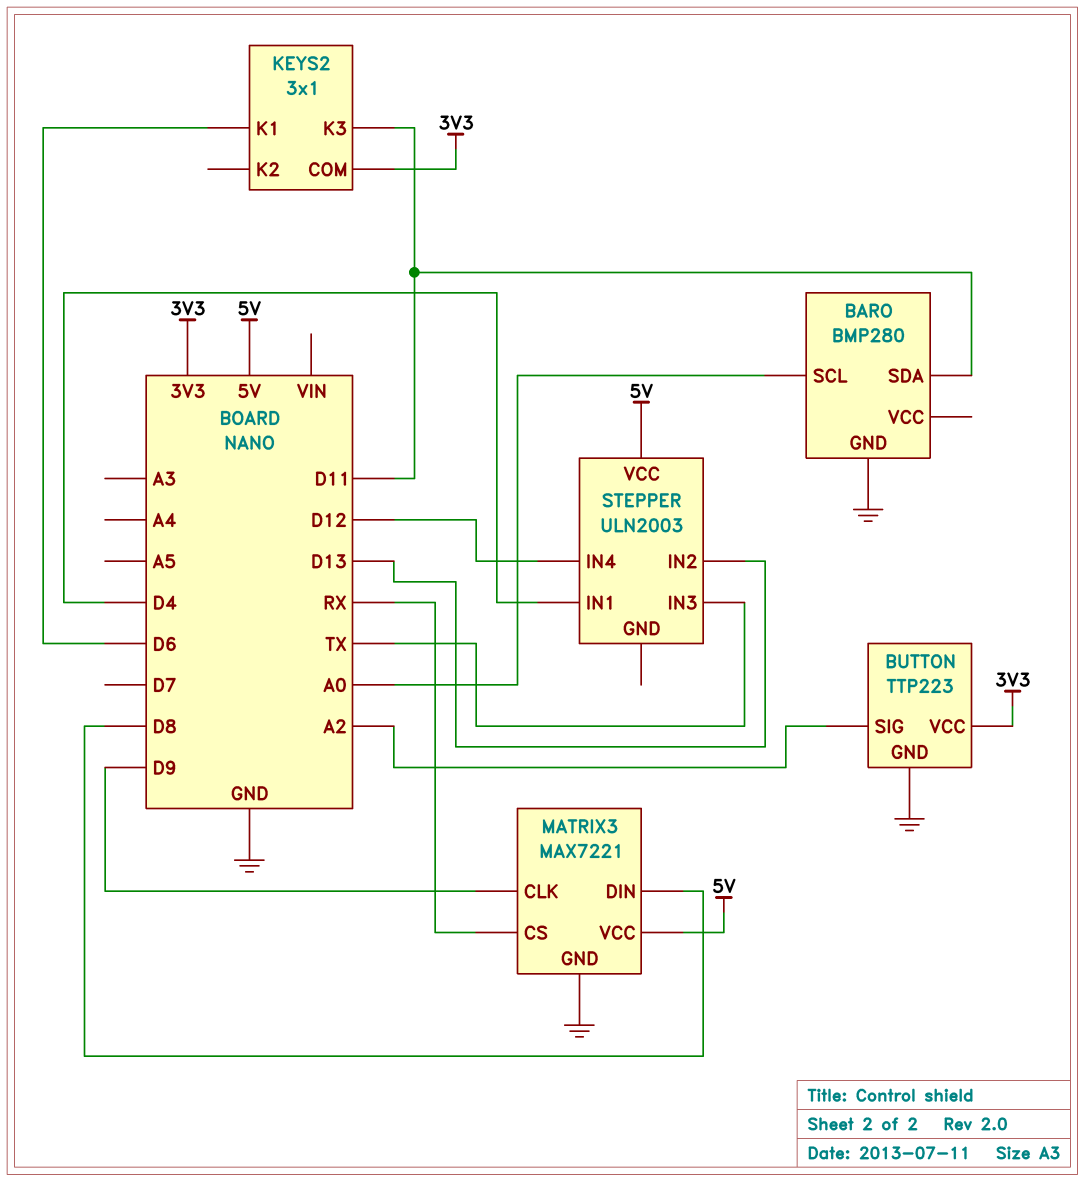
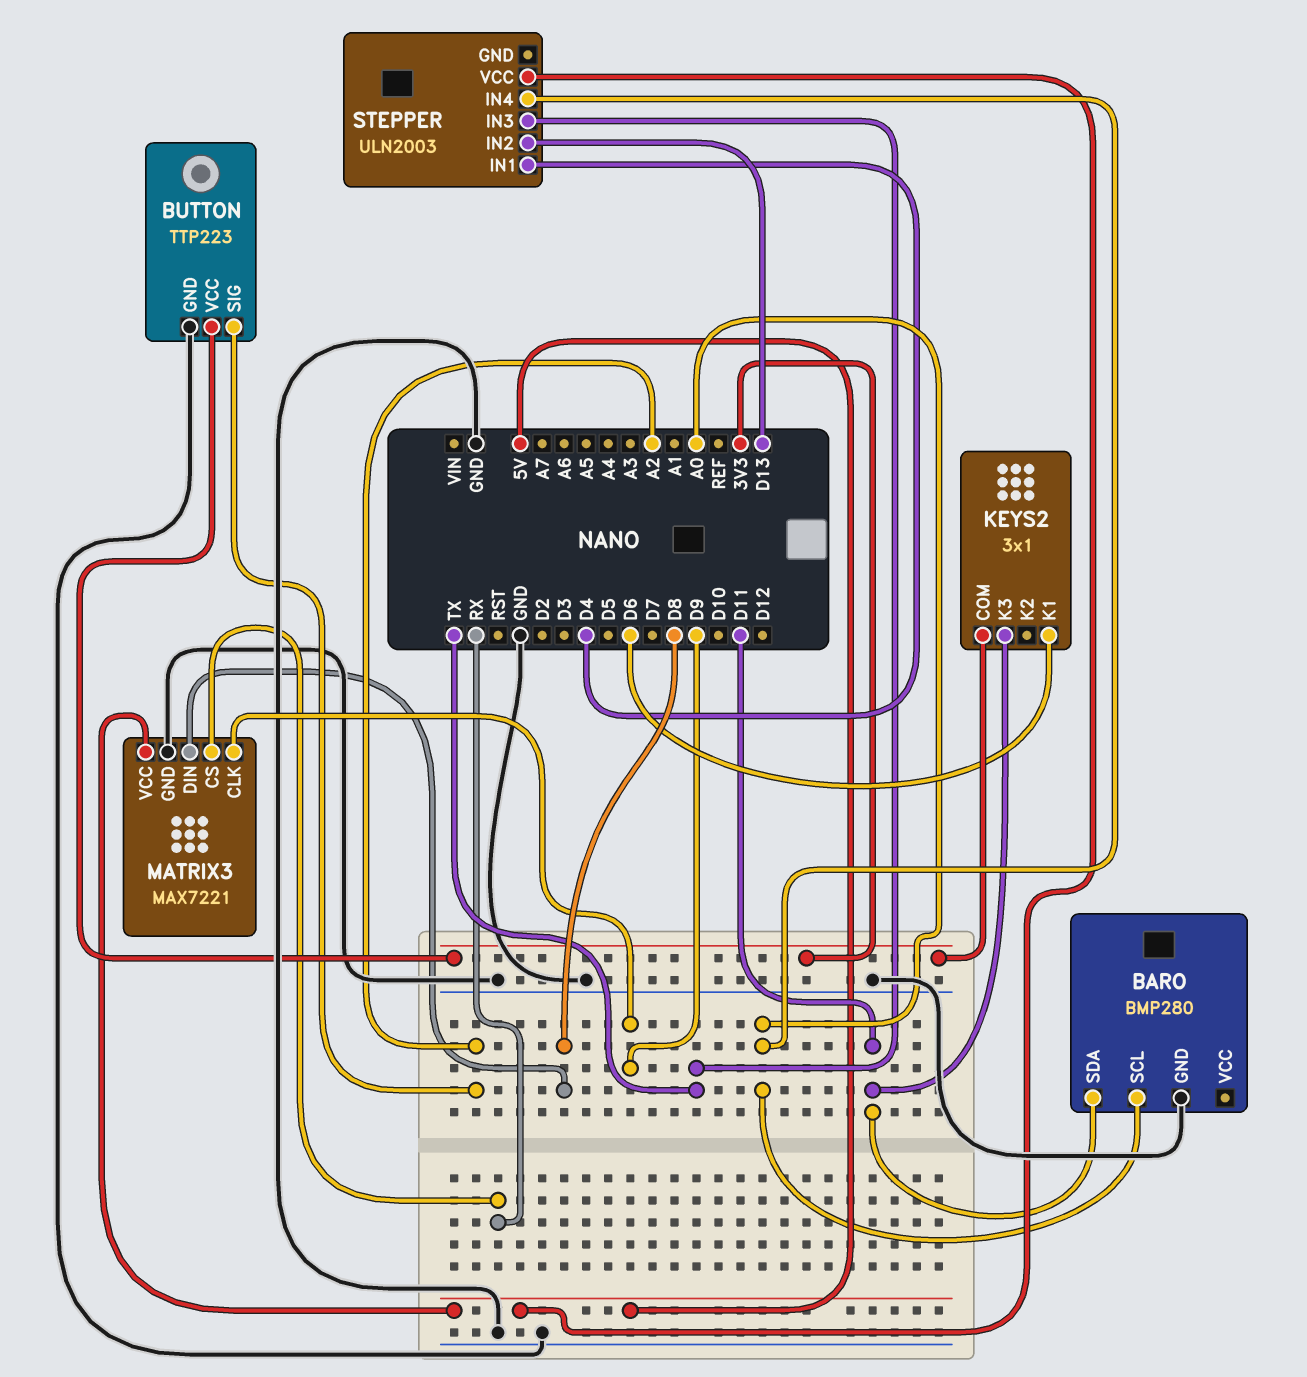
STEPPER pin IN4: D12 -> A0

